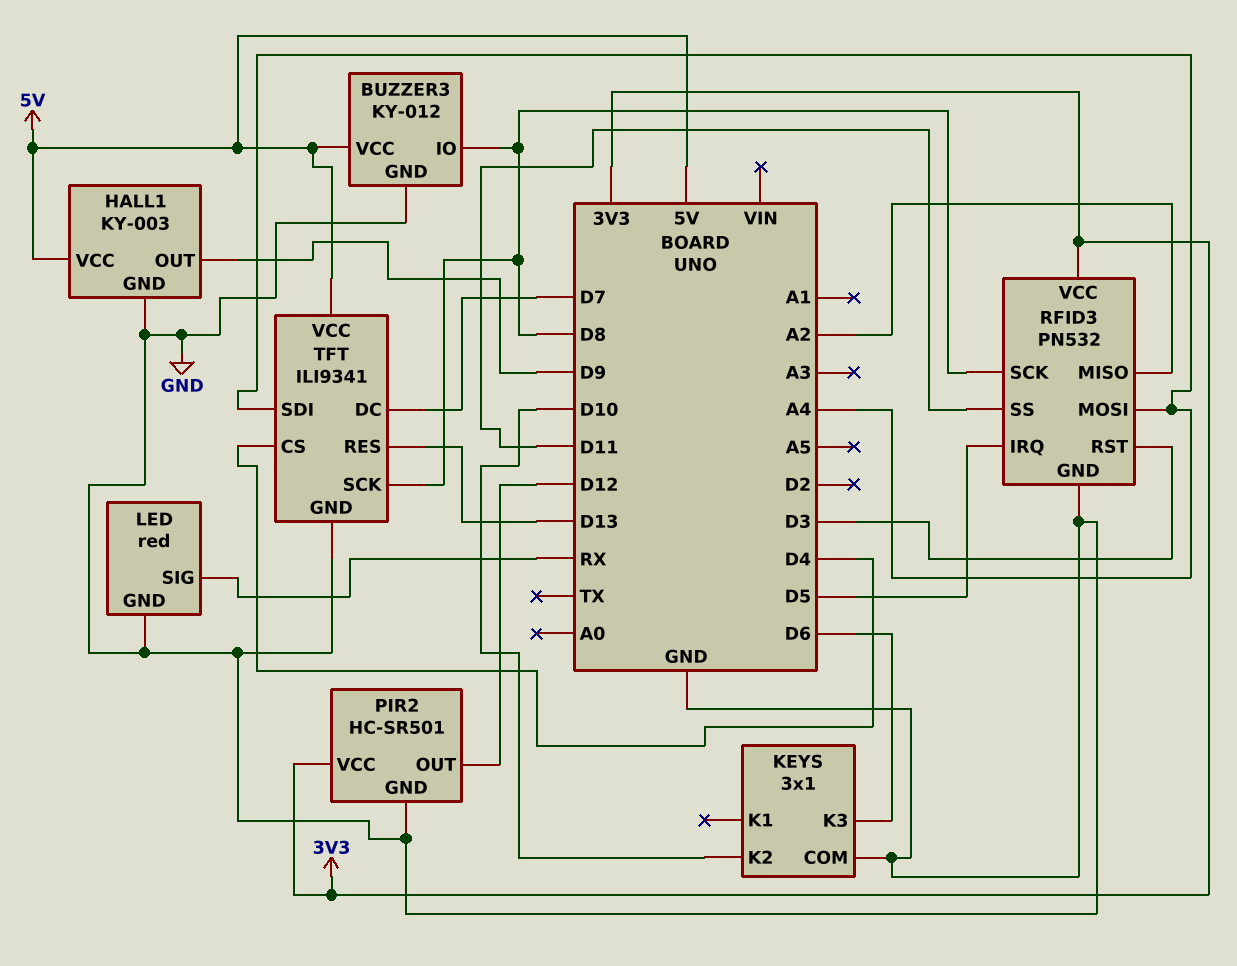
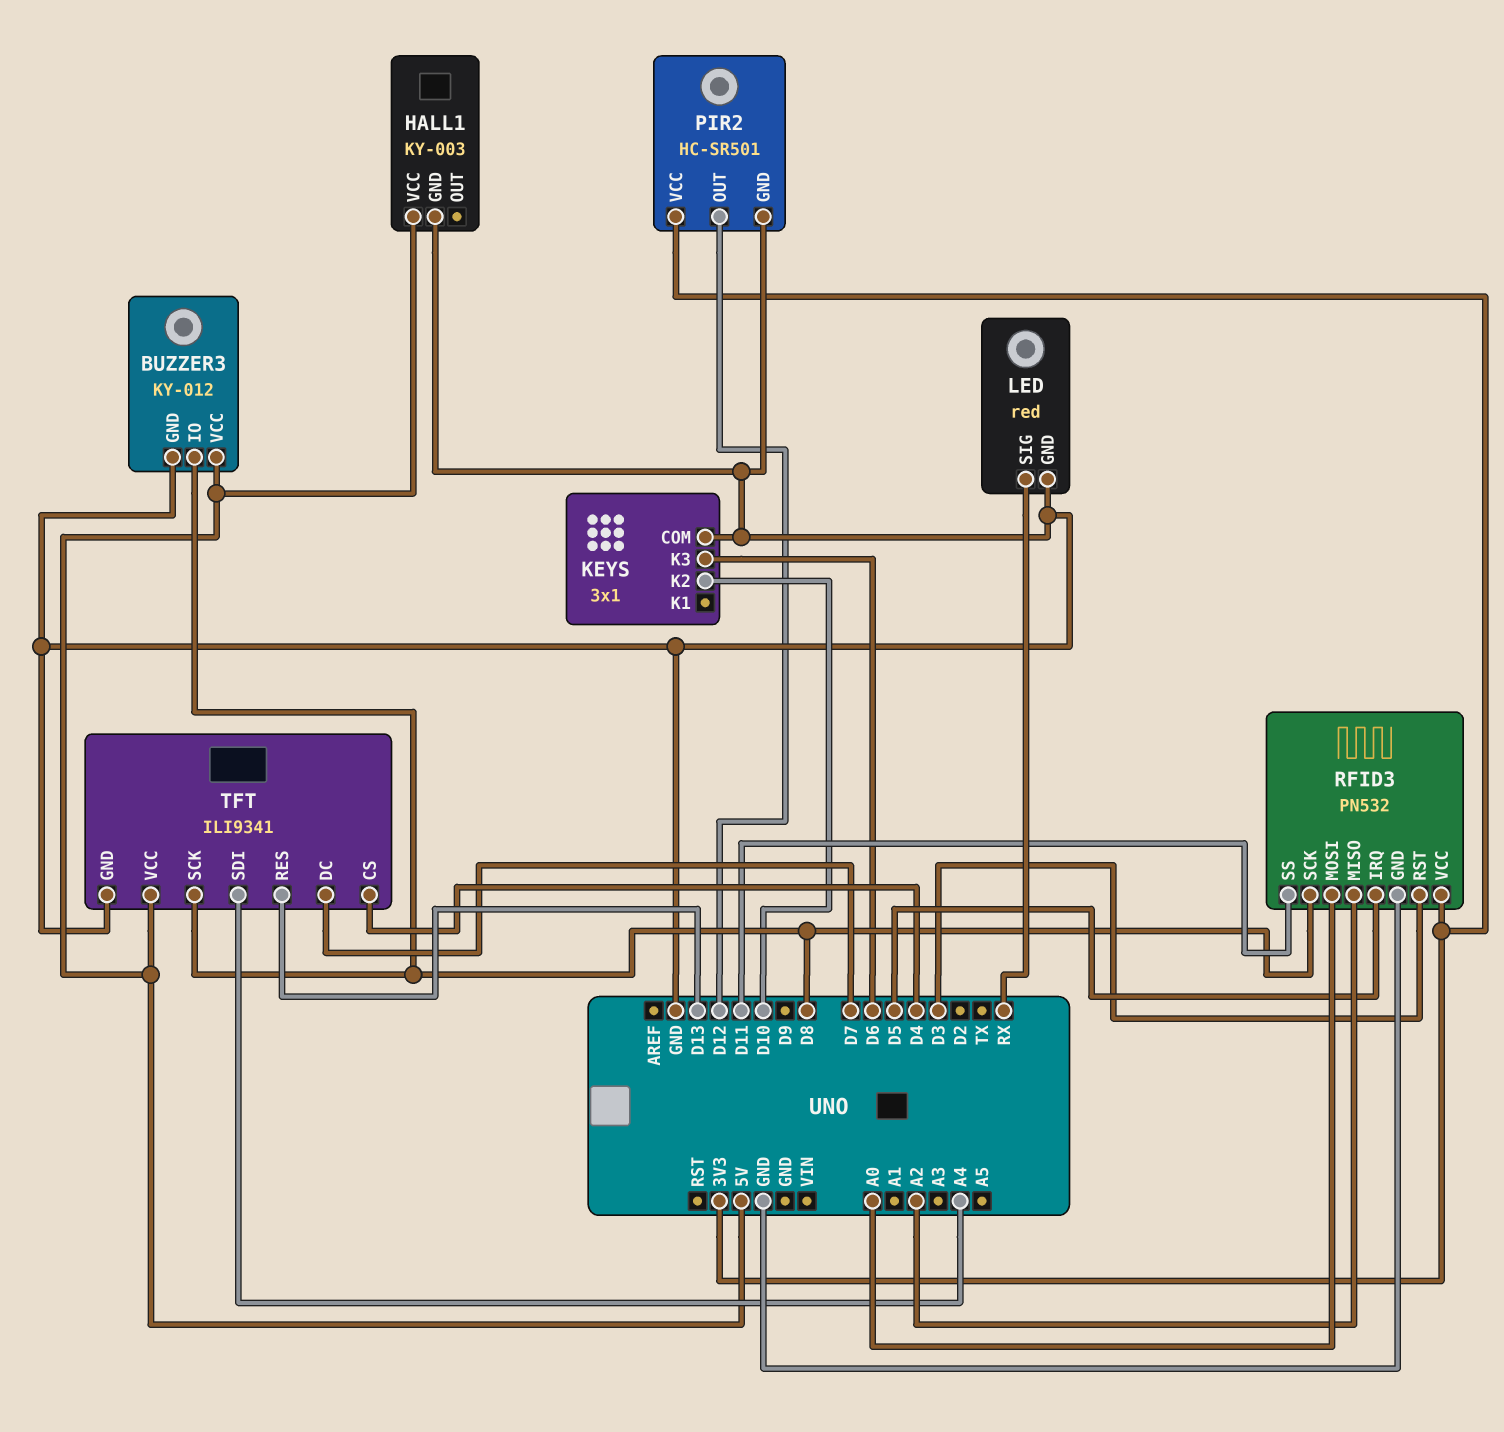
HALL1 pin OUT: D9 -> none
RFID3 pin MOSI: A4 -> A0

